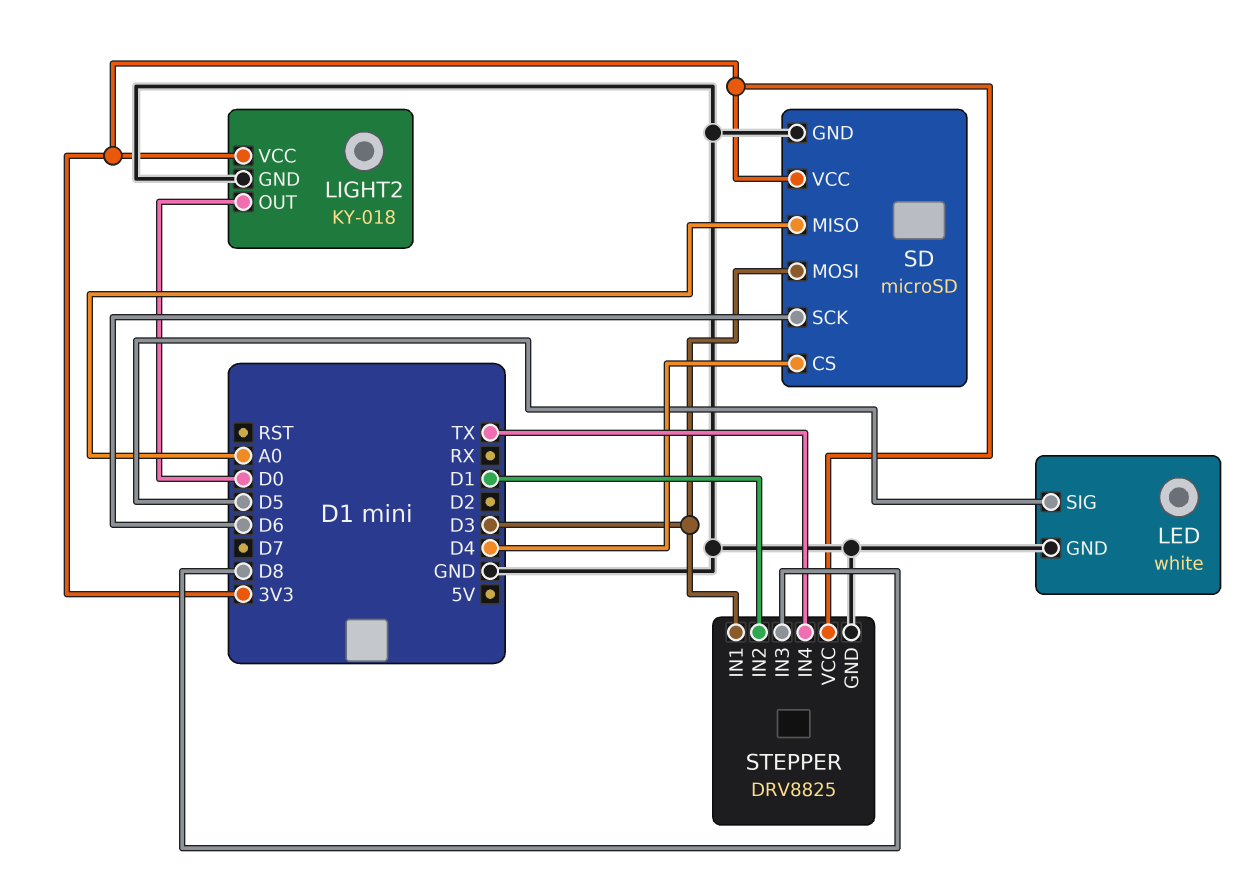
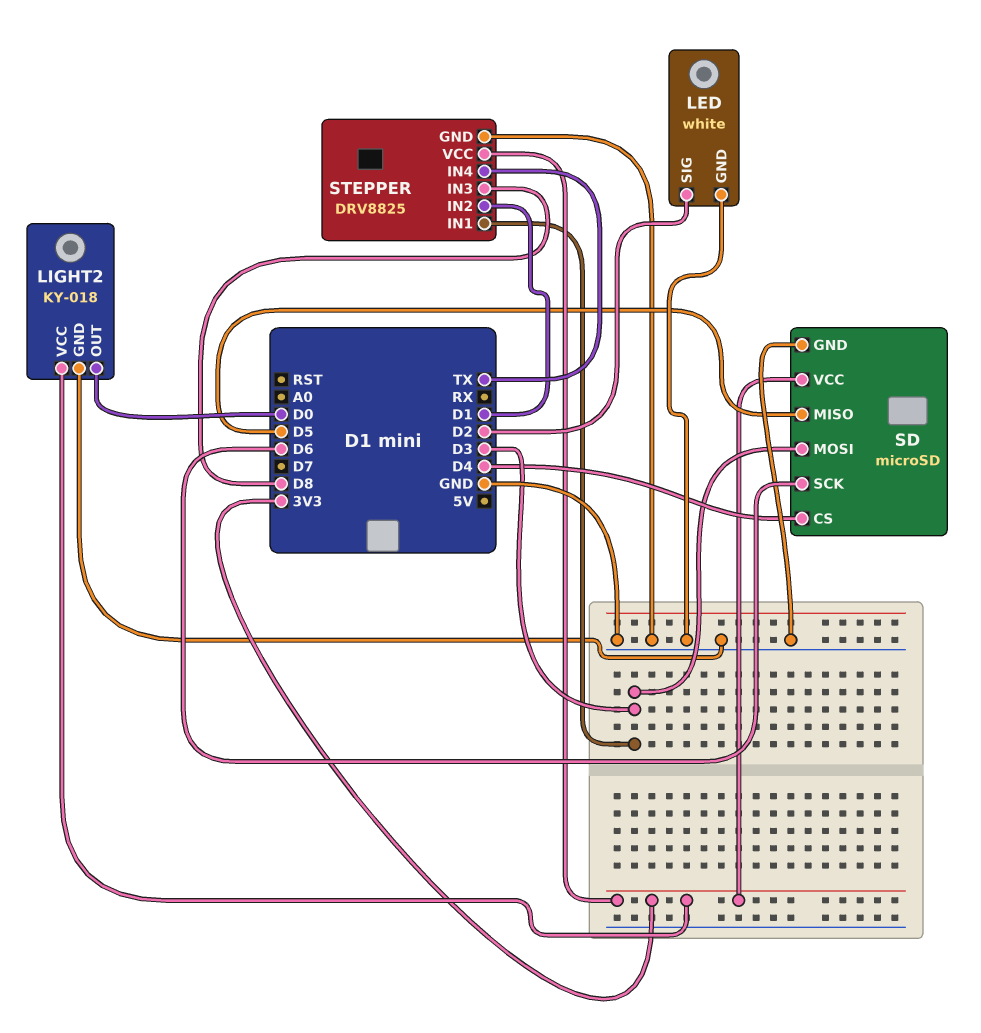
LED pin SIG: D5 -> D2
SD pin MISO: A0 -> D5

